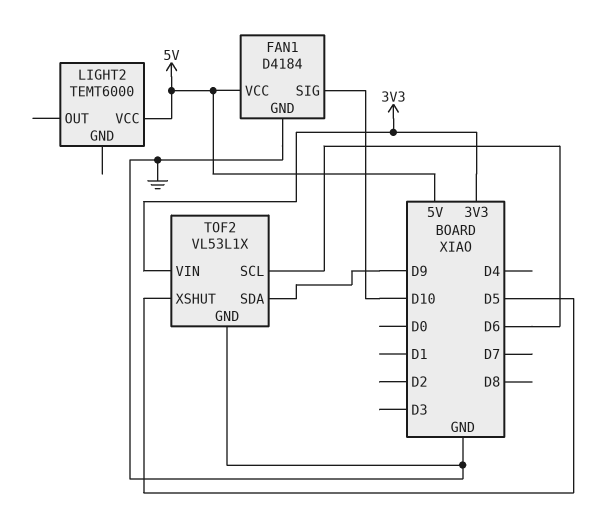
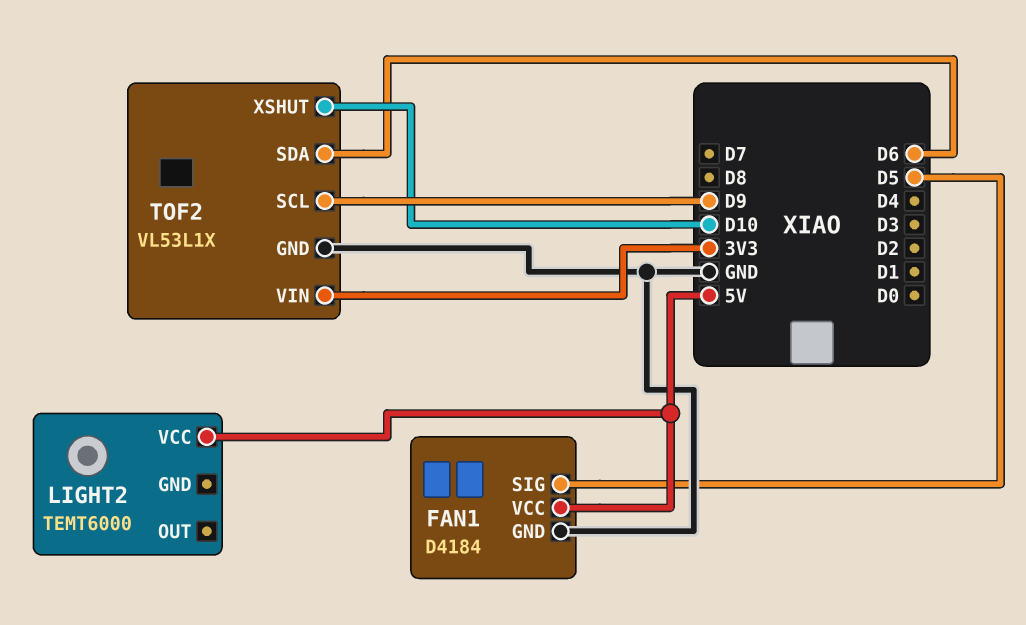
FAN1 pin SIG: D10 -> D5
TOF2 pin SCL: D6 -> D9
TOF2 pin SDA: D9 -> D6
TOF2 pin XSHUT: D5 -> D10

